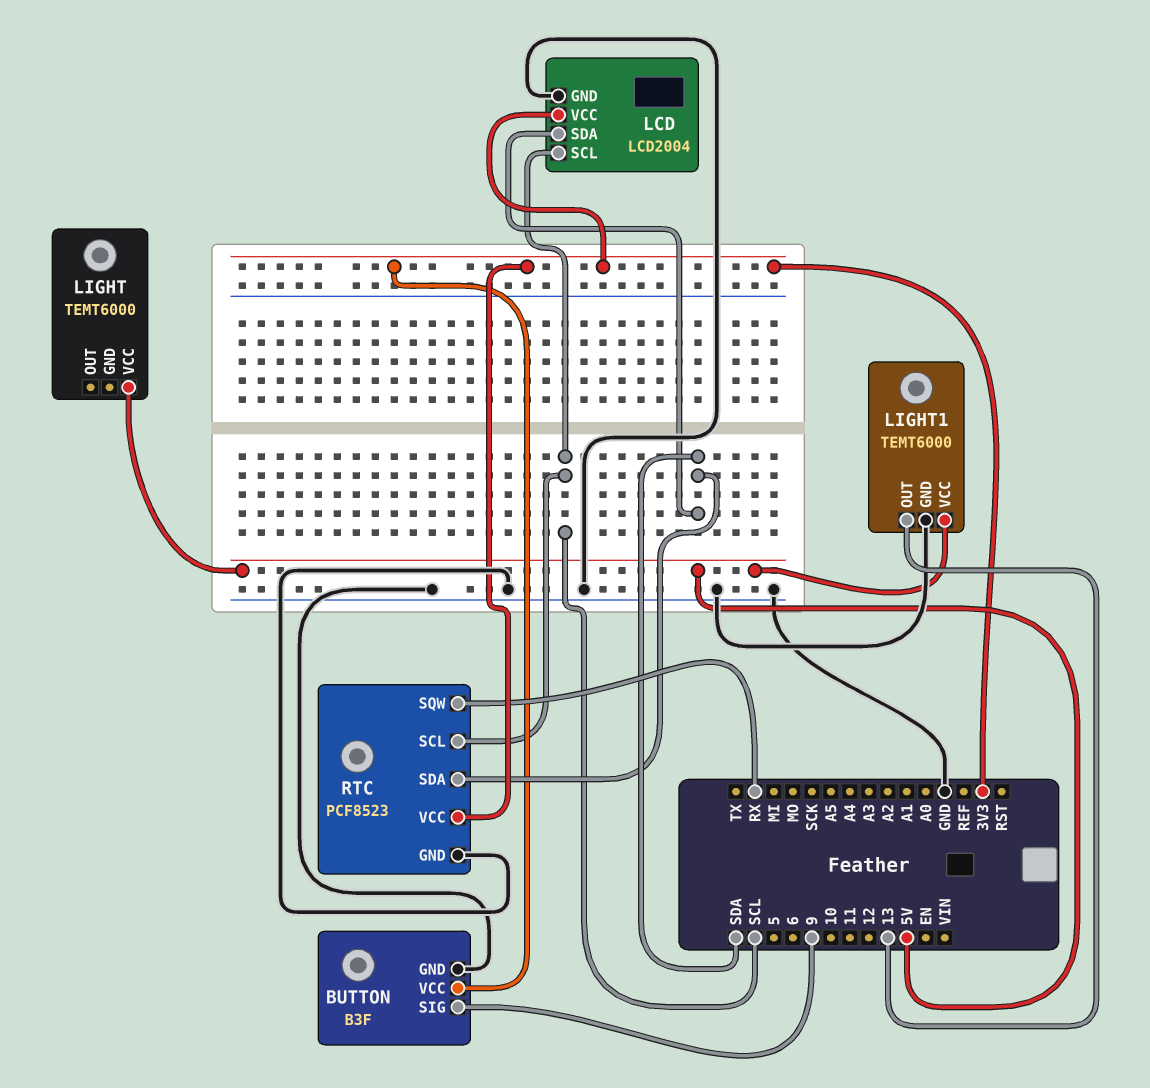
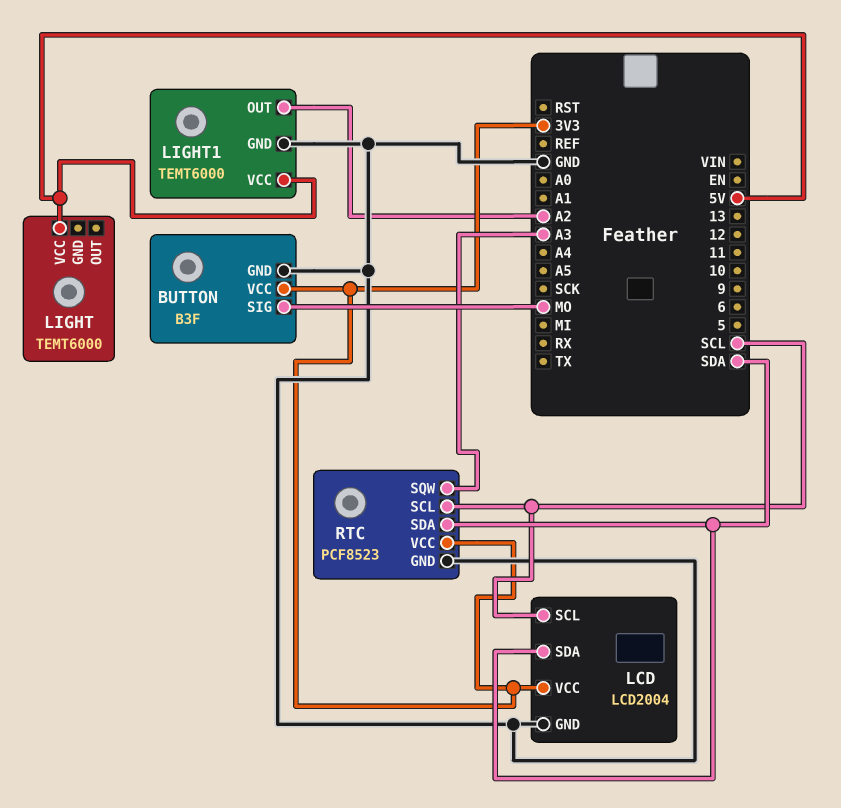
BUTTON pin SIG: 9 -> MO
LIGHT1 pin OUT: 13 -> A2
RTC pin SQW: RX -> A3

